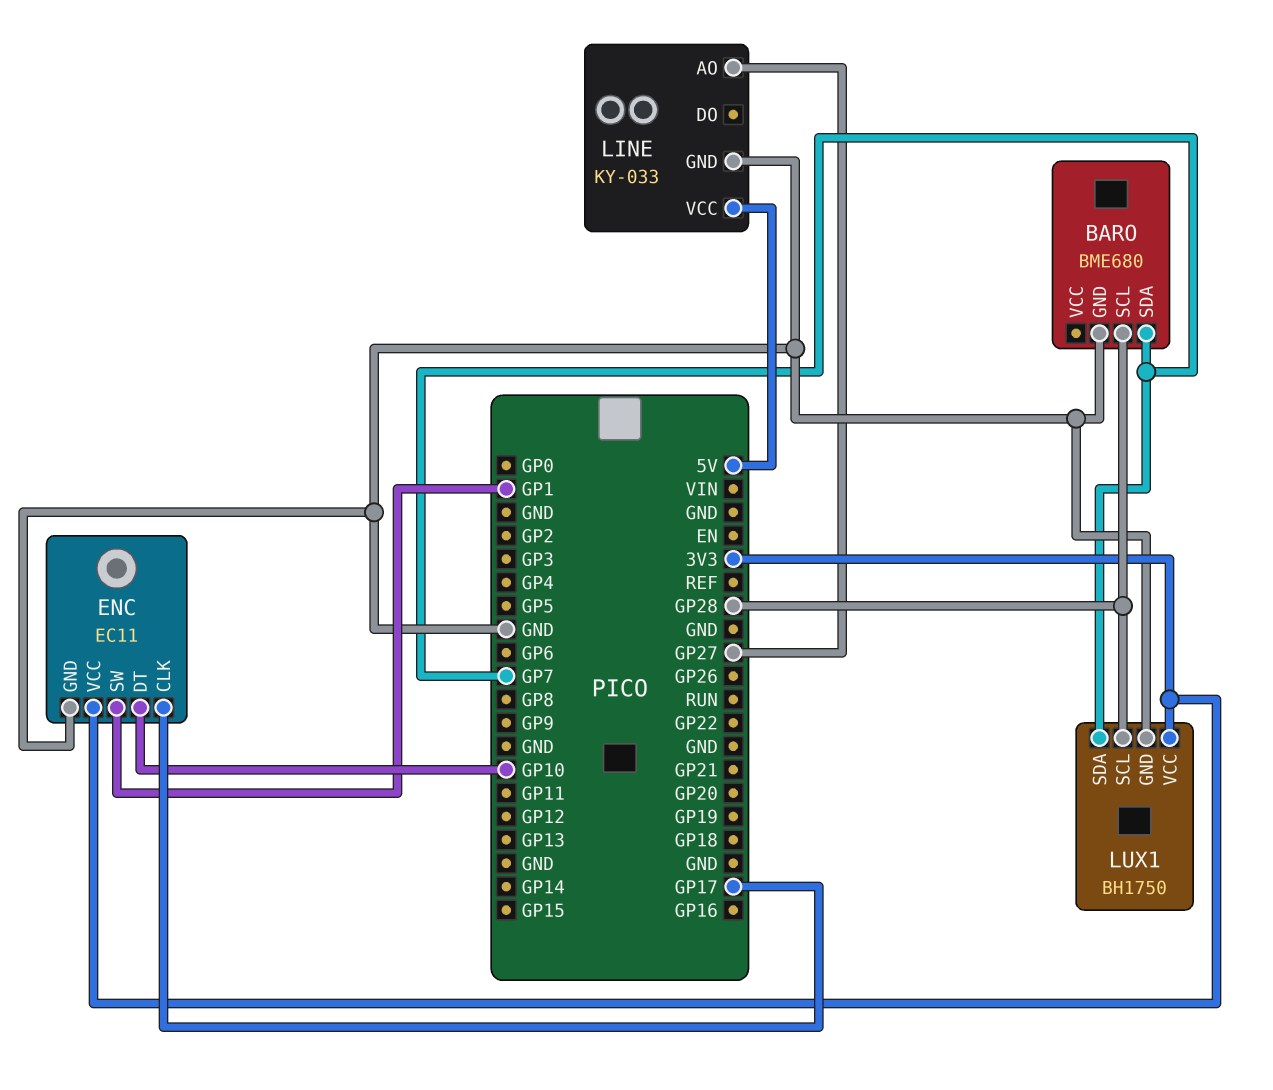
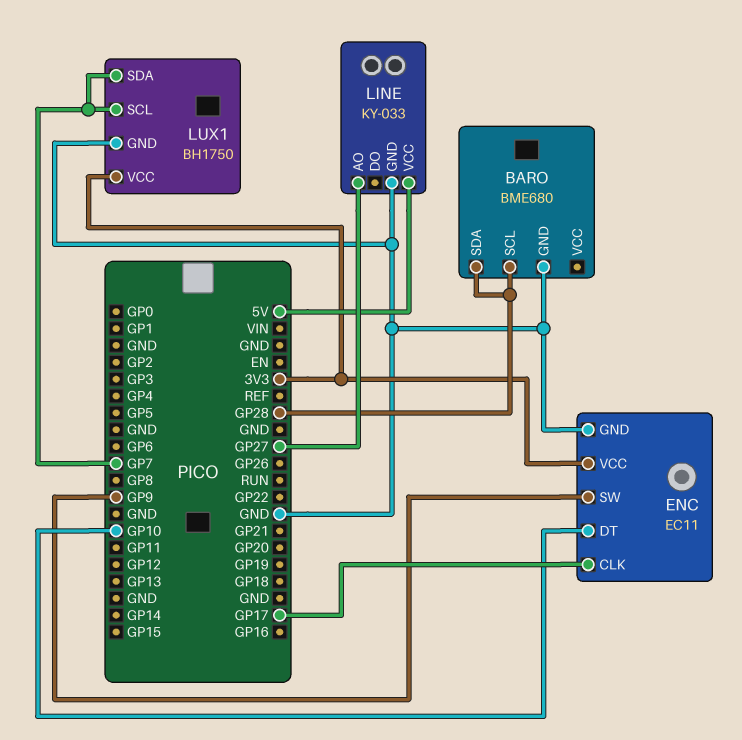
BARO pin SDA: GP7 -> GP28
ENC pin SW: GP1 -> GP9
LUX1 pin SCL: GP28 -> GP7

